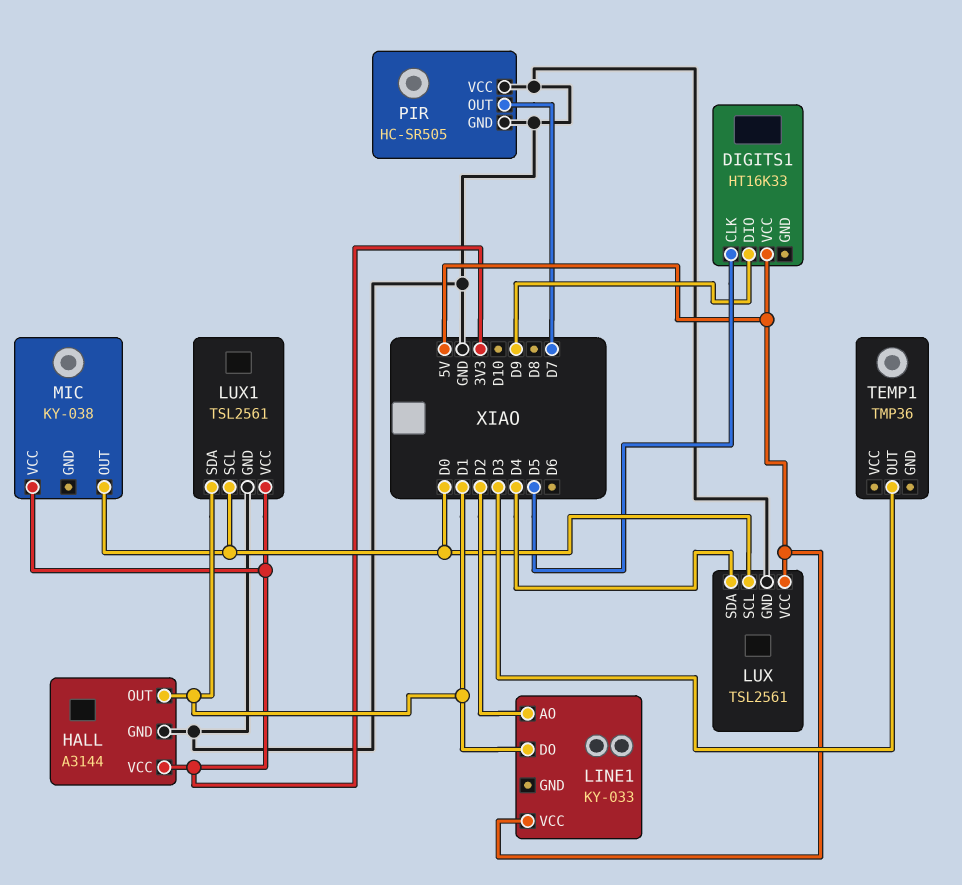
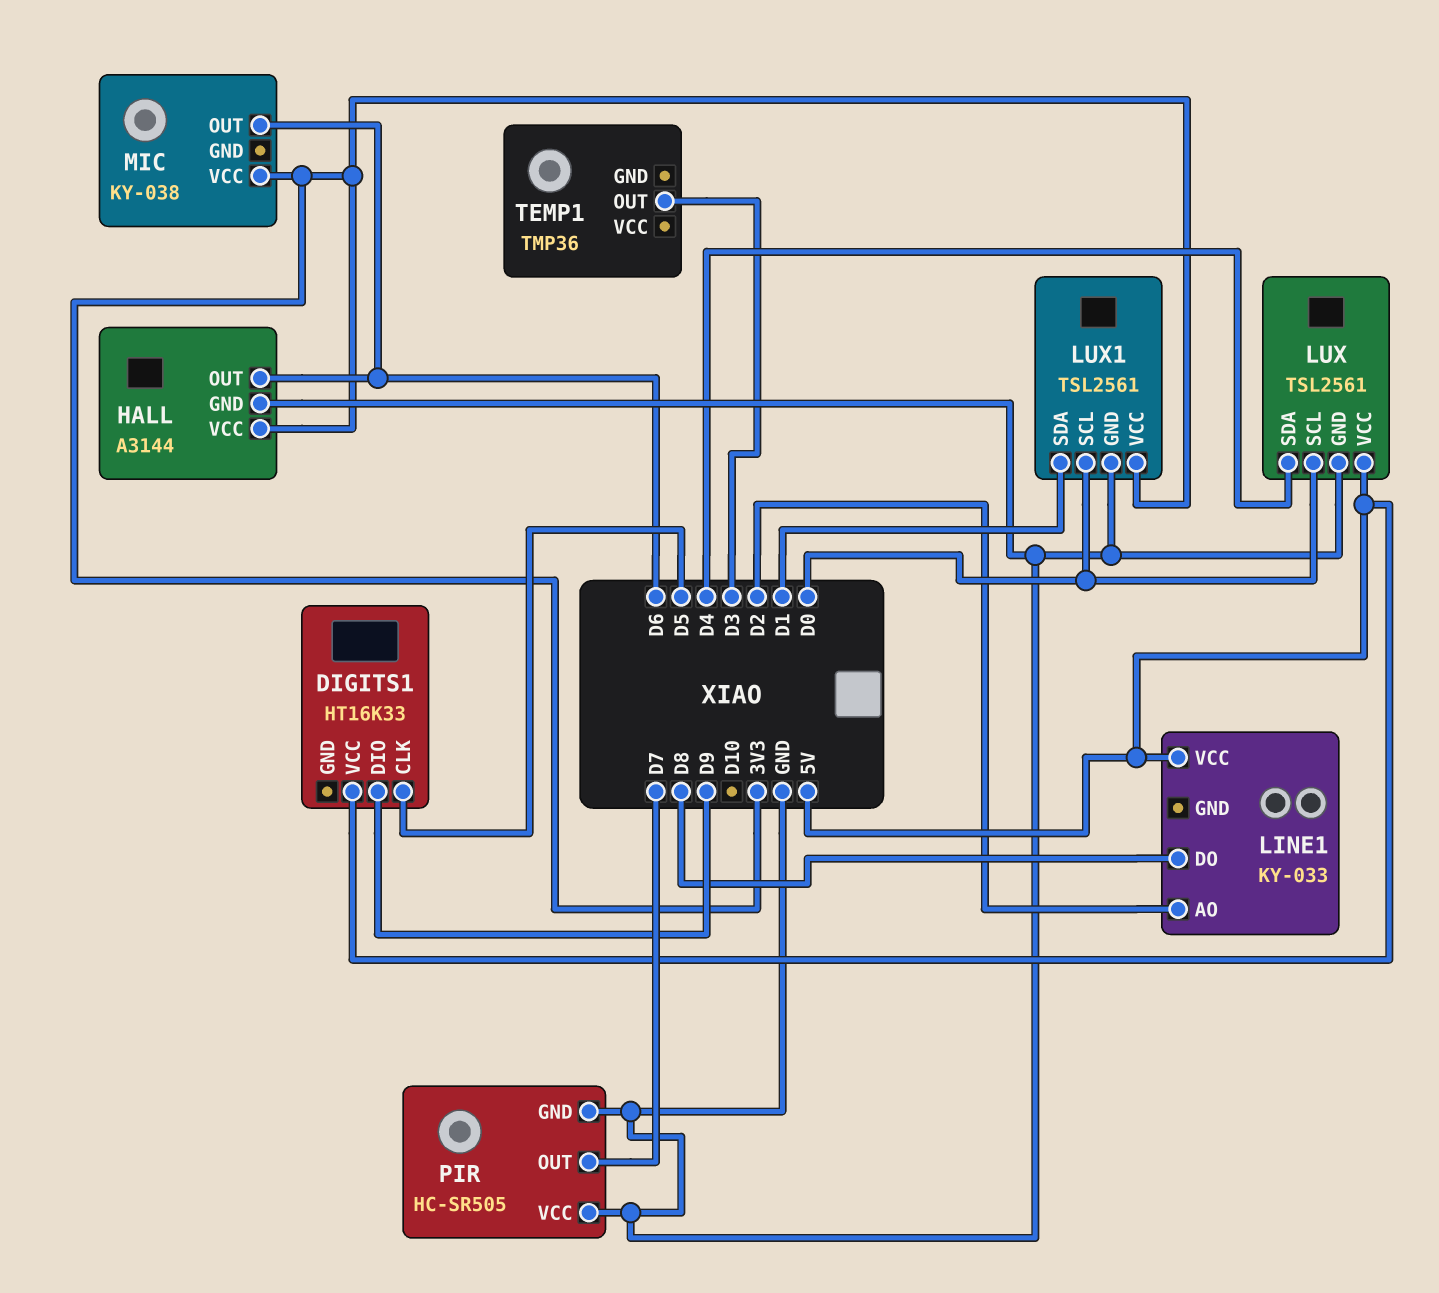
HALL pin OUT: D1 -> D6
LINE1 pin DO: D1 -> D8
MIC pin OUT: D0 -> D6

